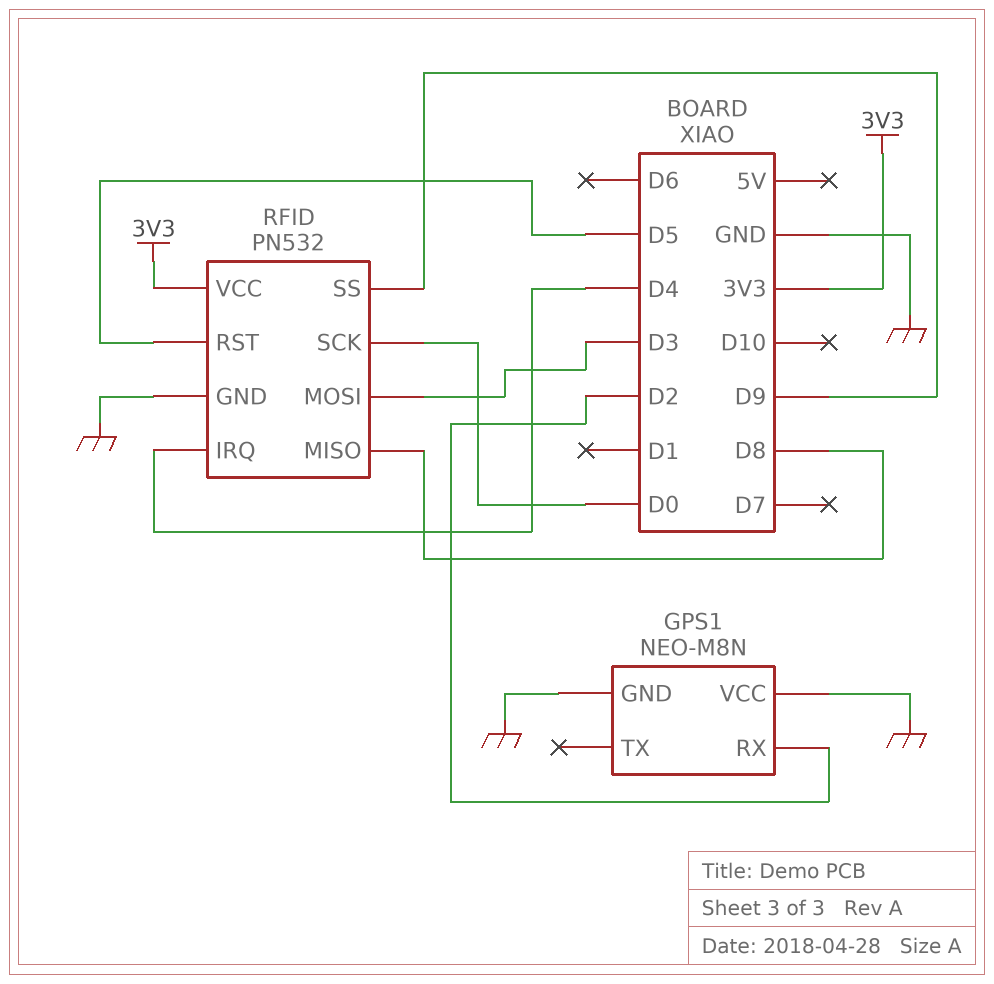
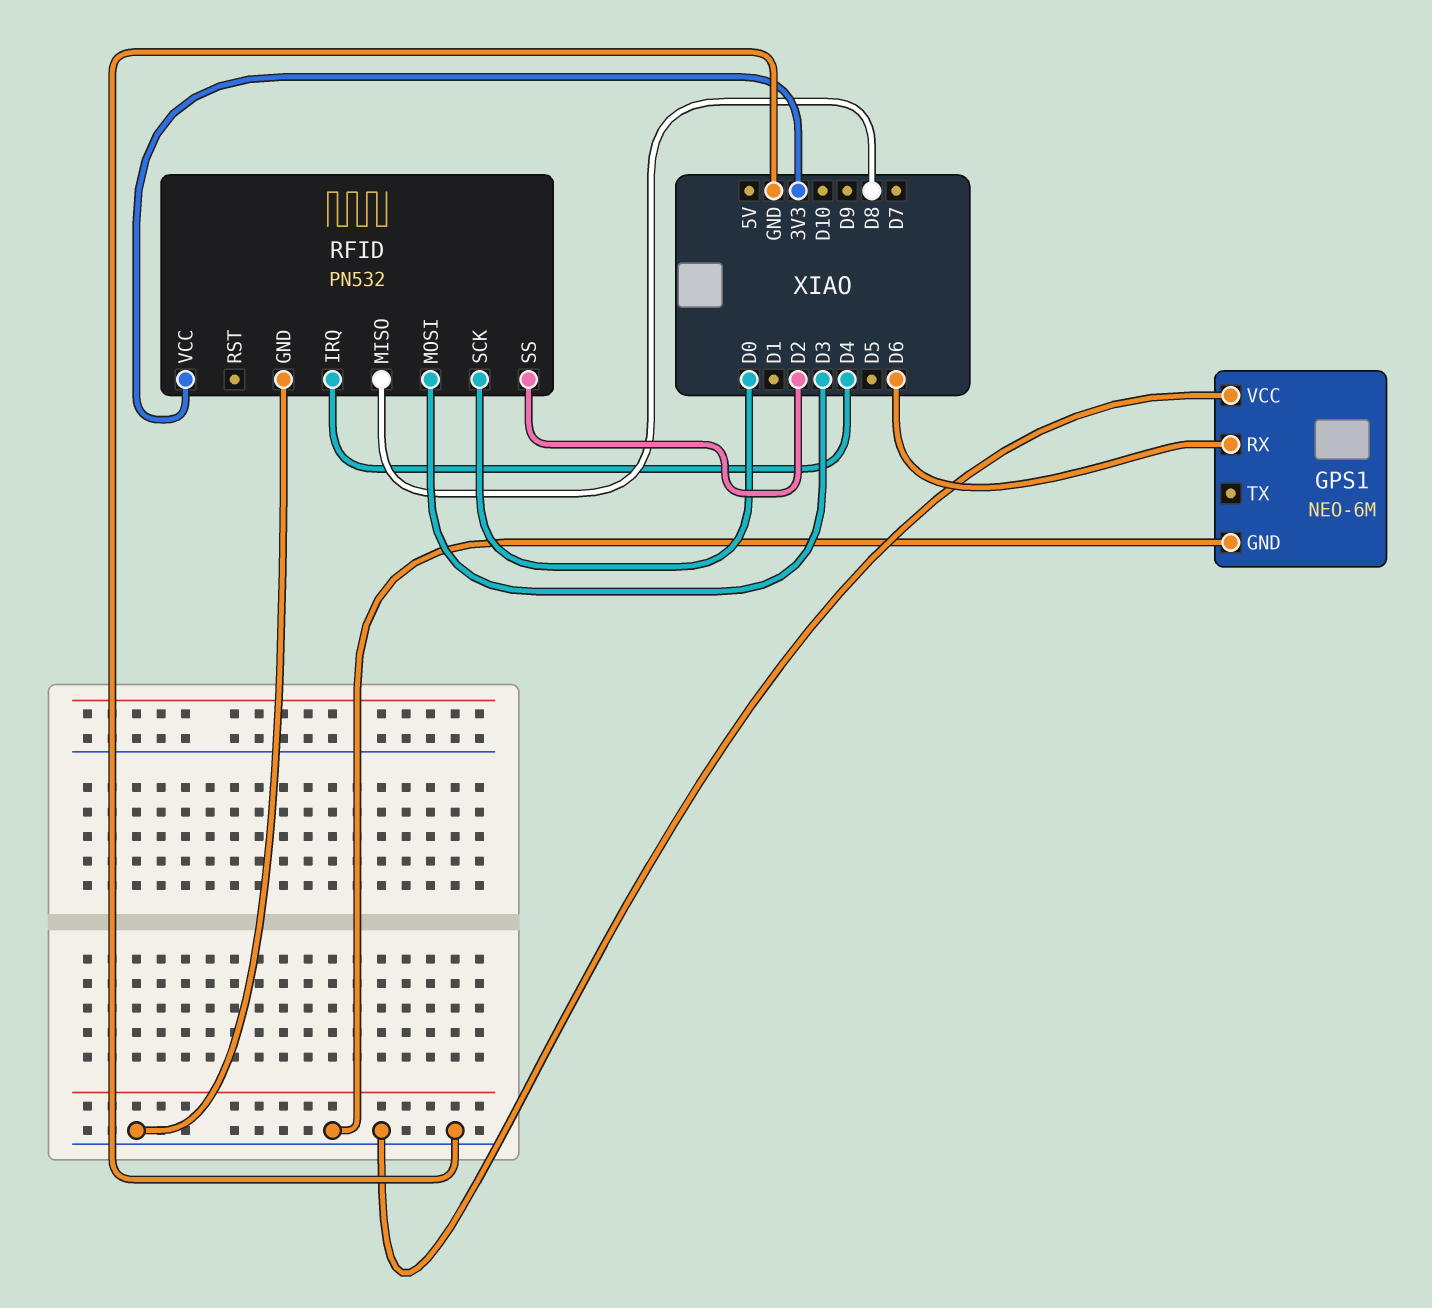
GPS1: NEO-M8N -> NEO-6M
GPS1 pin RX: D2 -> D6
RFID pin RST: D5 -> none
RFID pin SS: D9 -> D2

